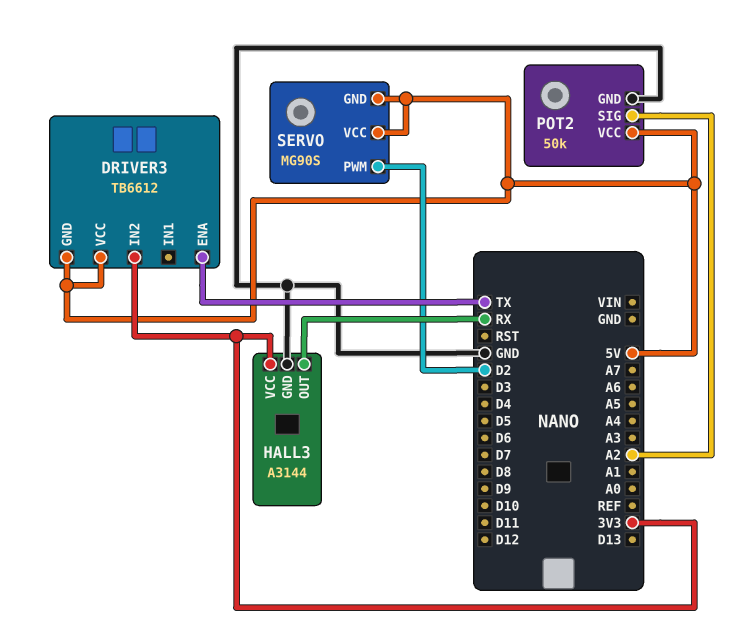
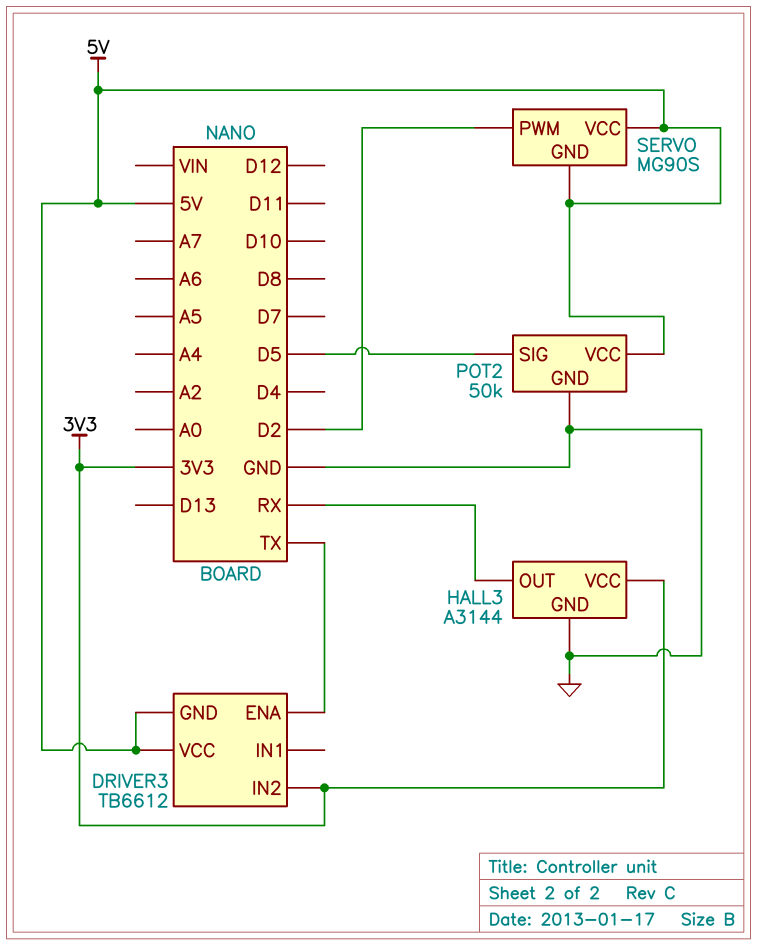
POT2 pin SIG: A2 -> D5

